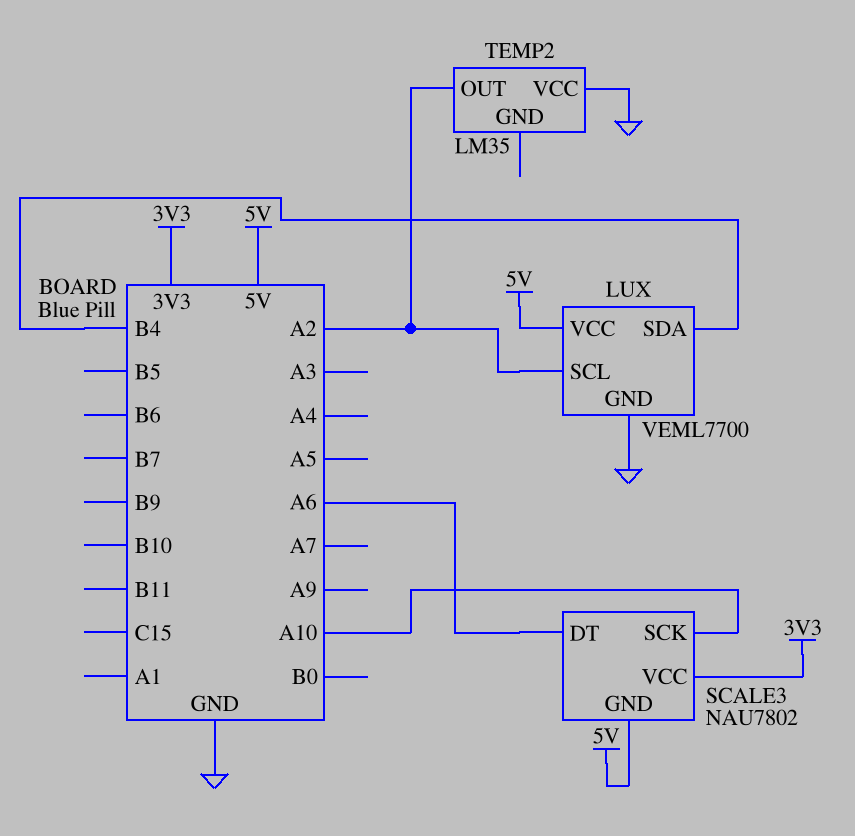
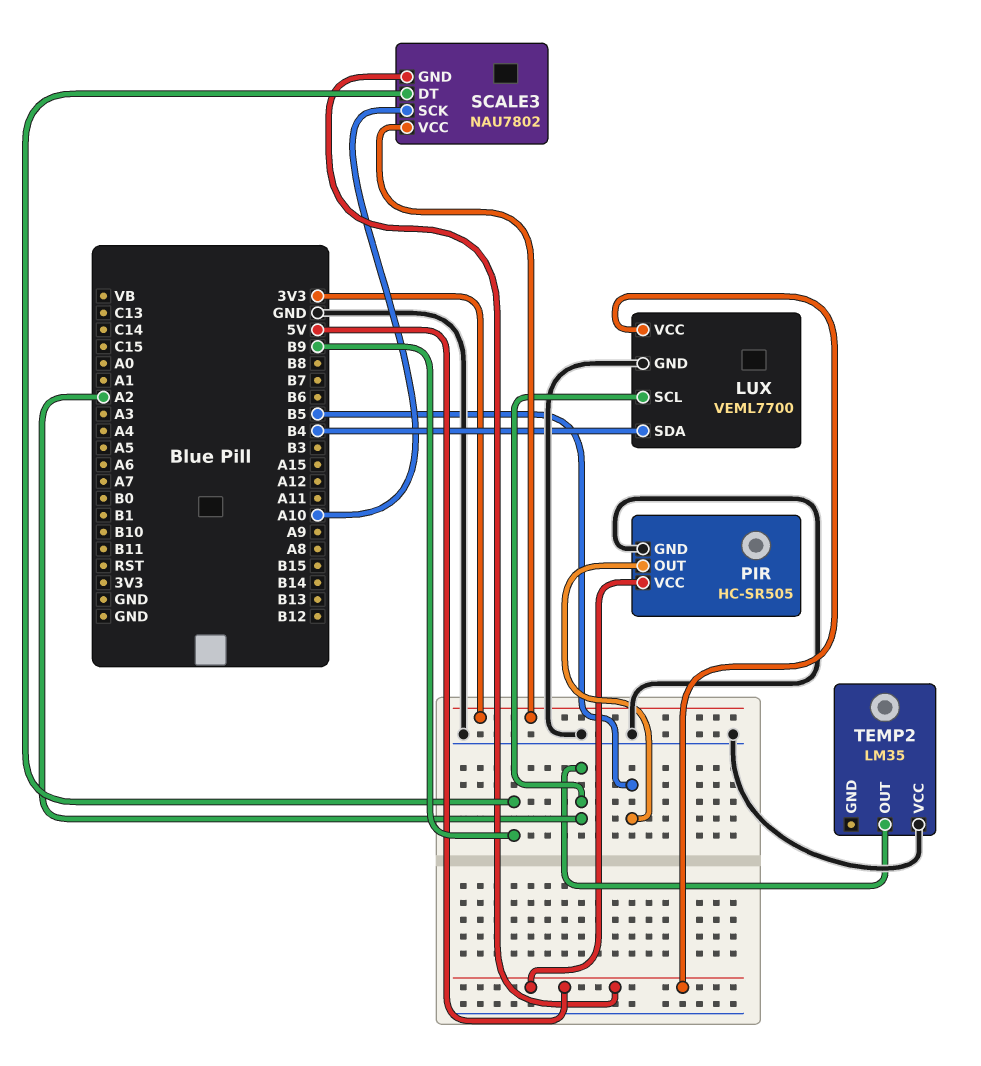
PIR: none -> HC-SR505
PIR pin GND: none -> GND
PIR pin OUT: none -> B5
PIR pin VCC: none -> 5V
SCALE3 pin DT: A6 -> B9

